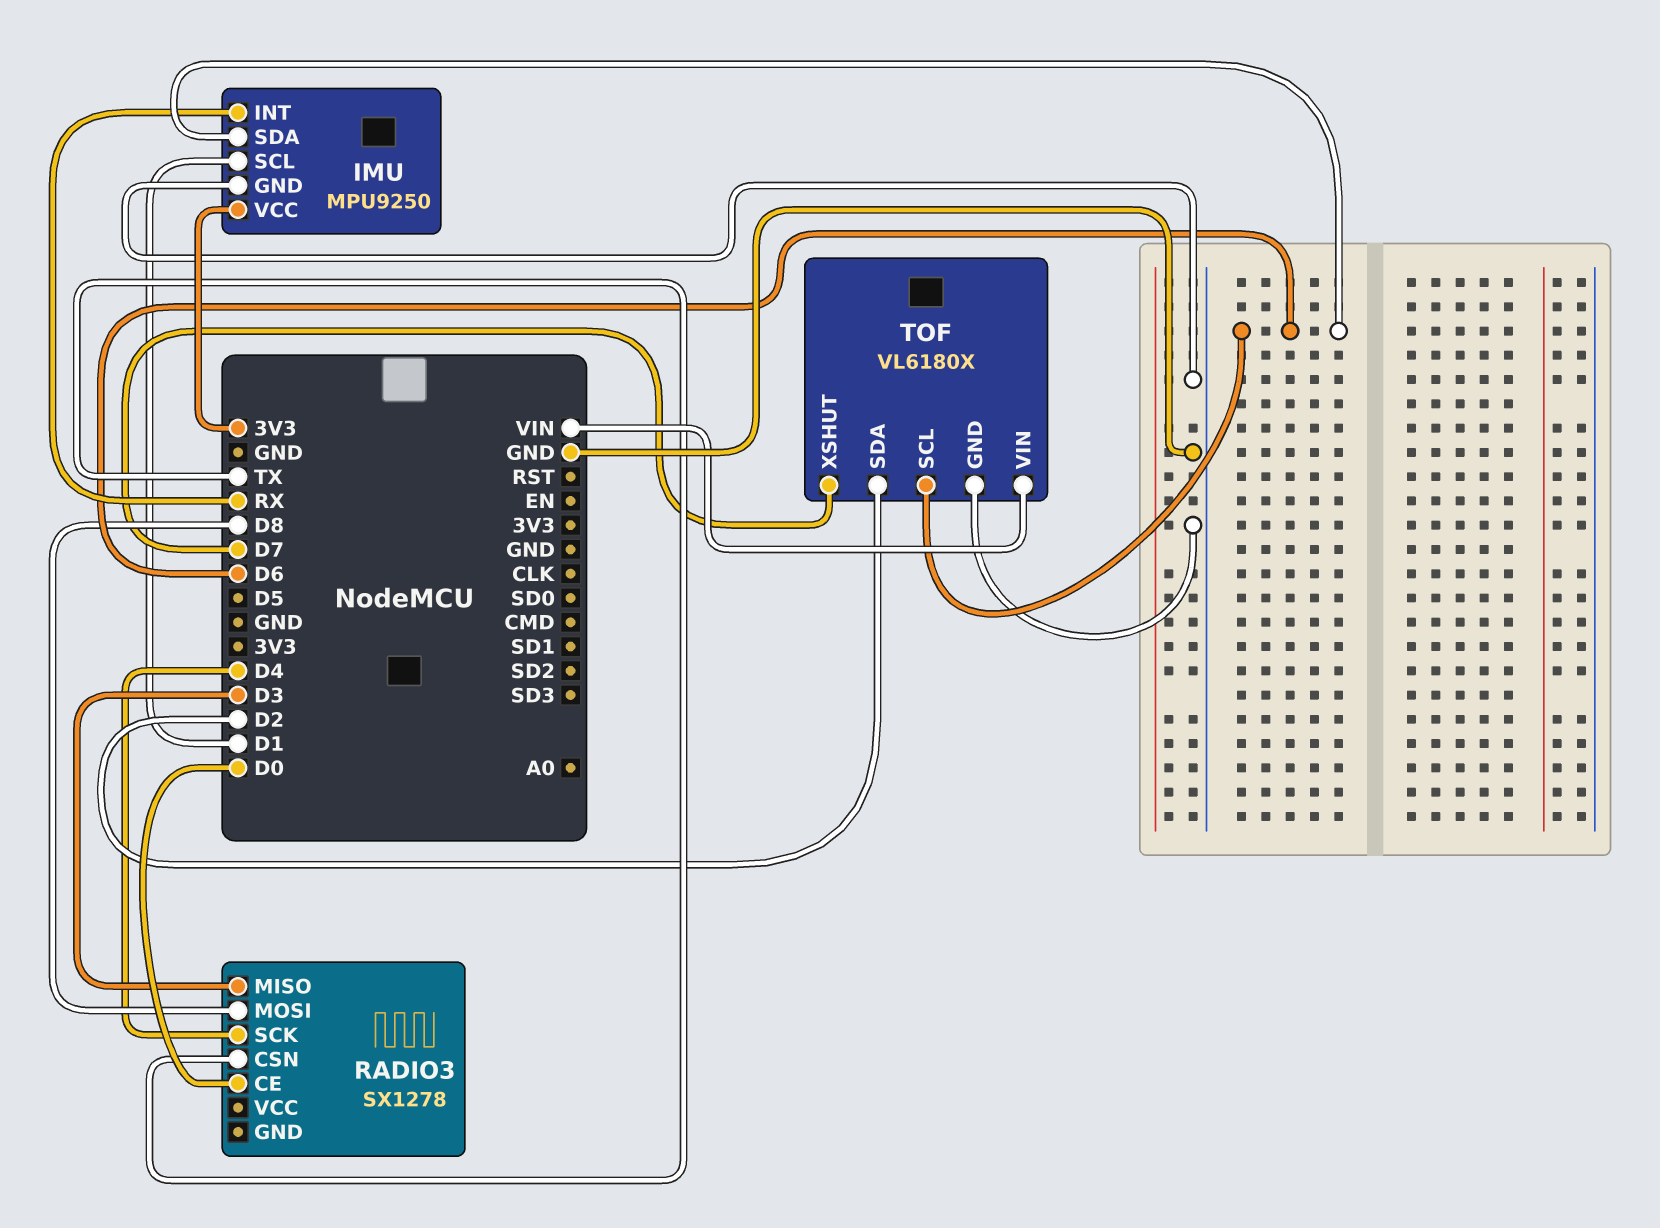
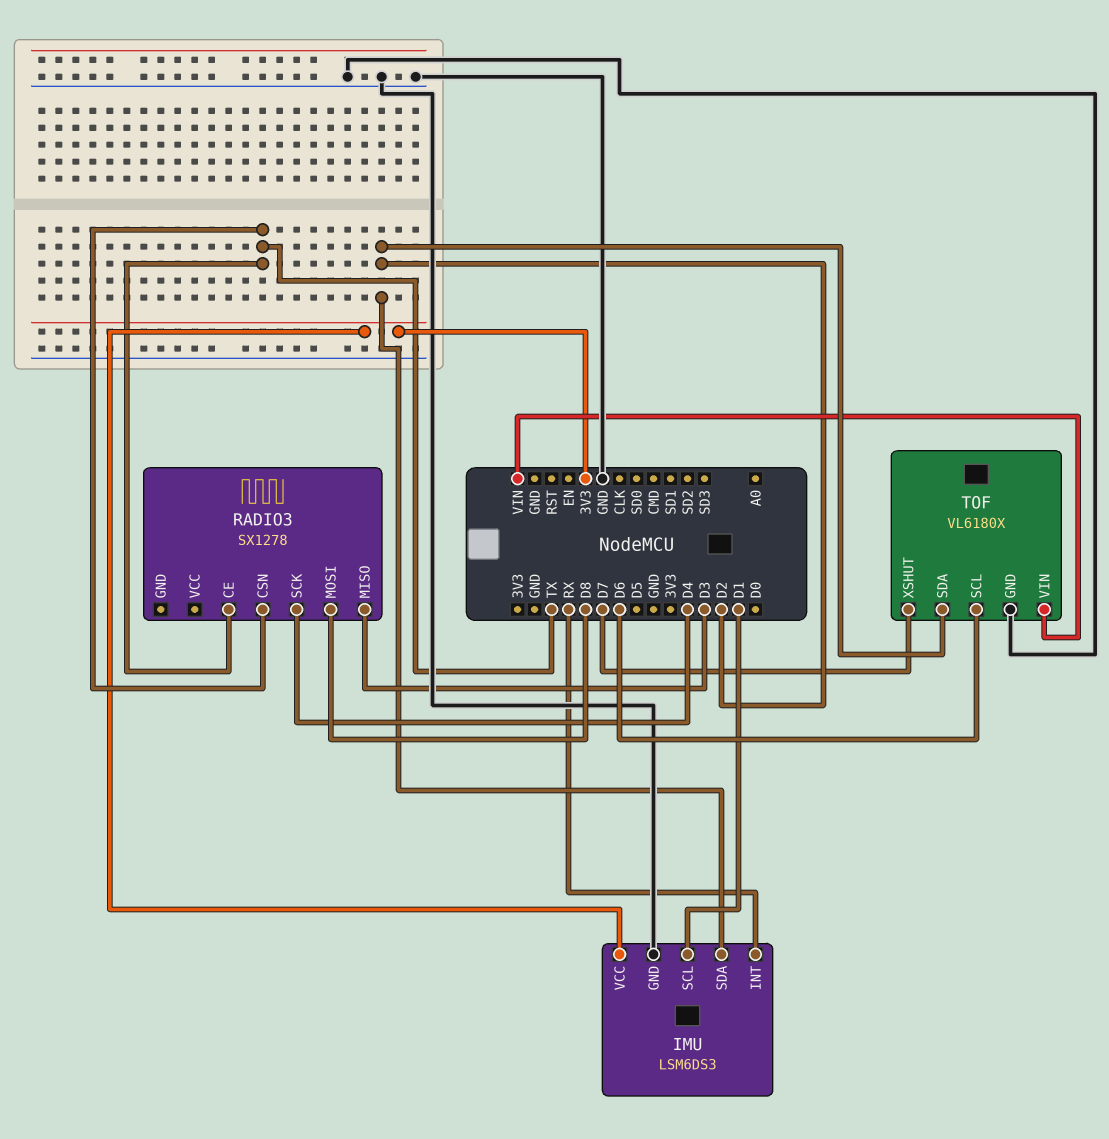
IMU: MPU9250 -> LSM6DS3
IMU pin SDA: D6 -> D2
RADIO3 pin CE: D0 -> TX

